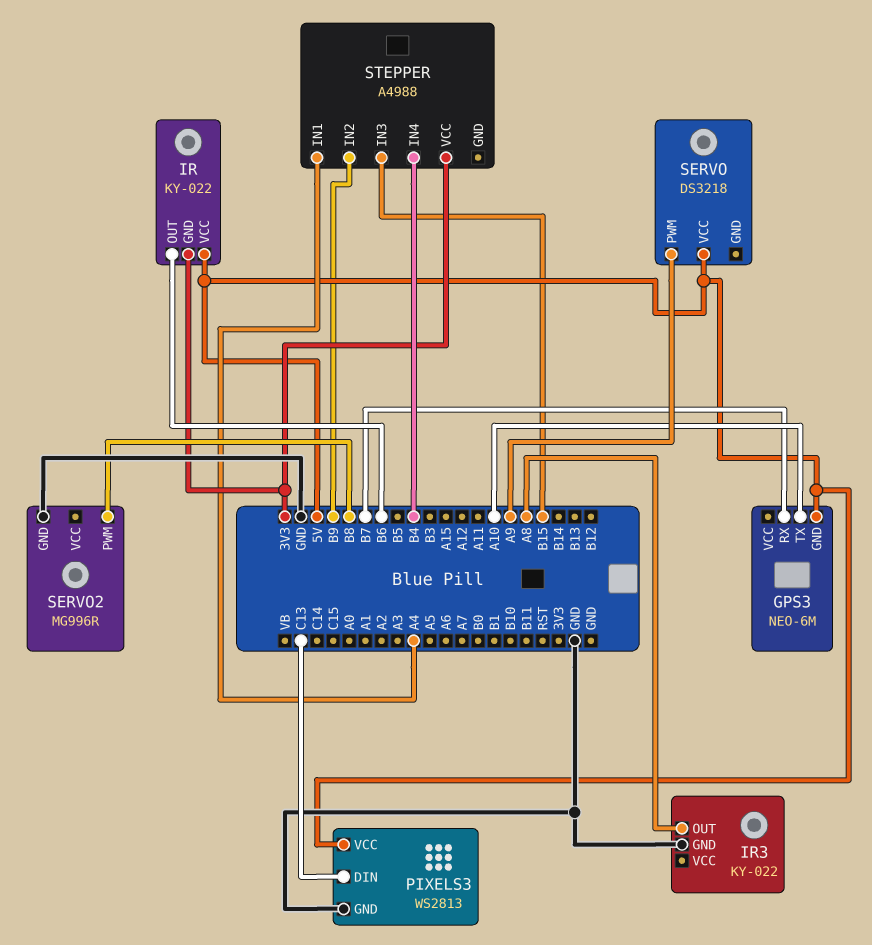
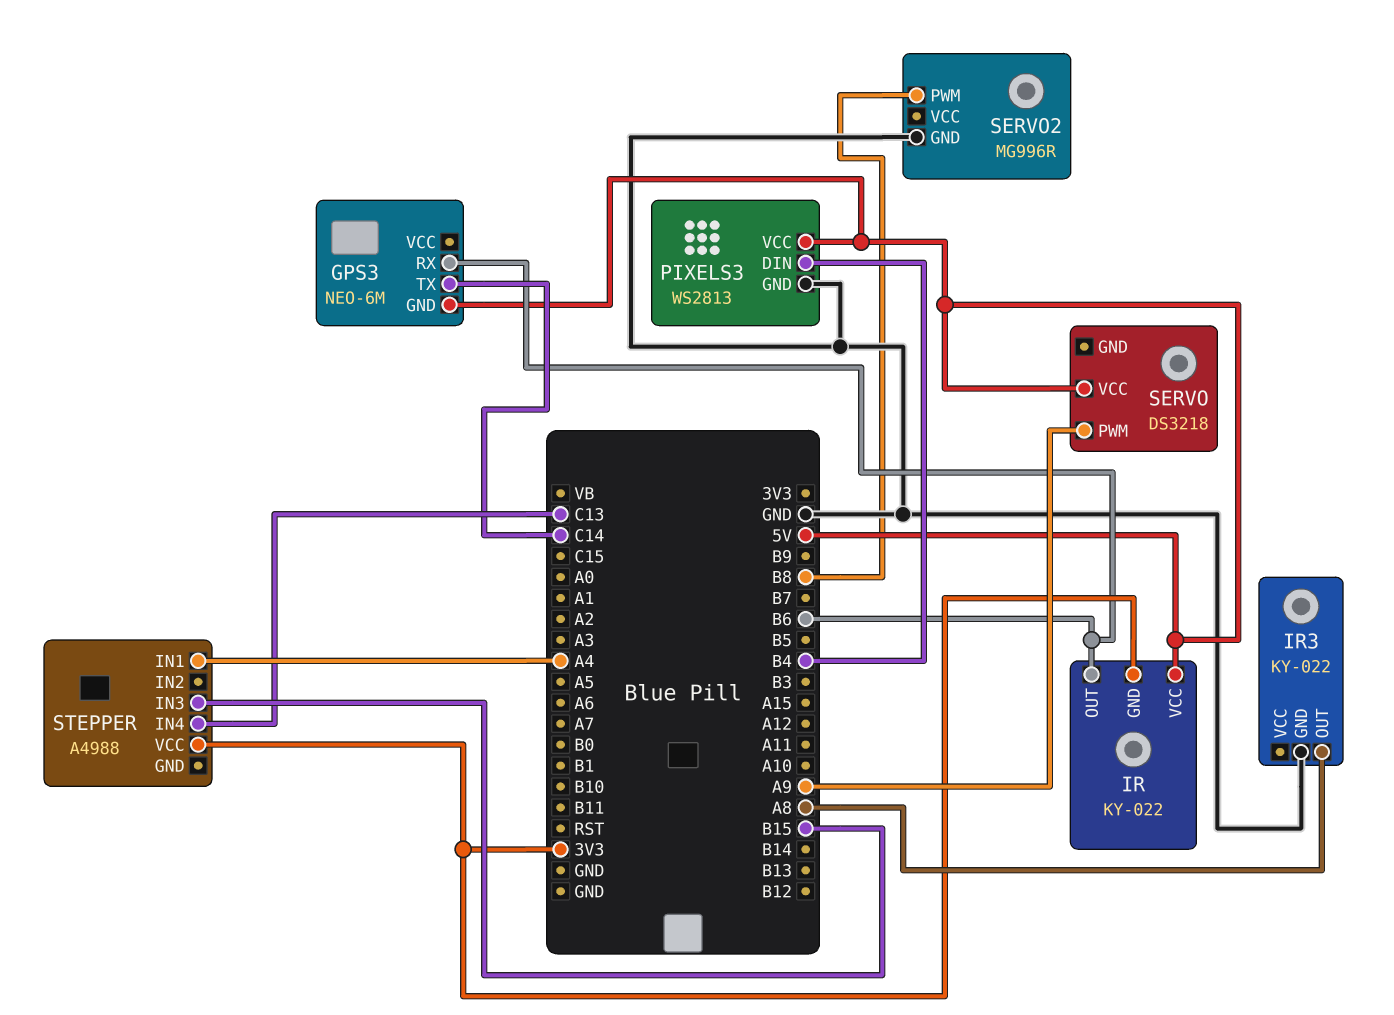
GPS3 pin RX: B7 -> B6
GPS3 pin TX: A10 -> C14
PIXELS3 pin DIN: C13 -> B4
STEPPER pin IN2: B9 -> none
STEPPER pin IN4: B4 -> C13

